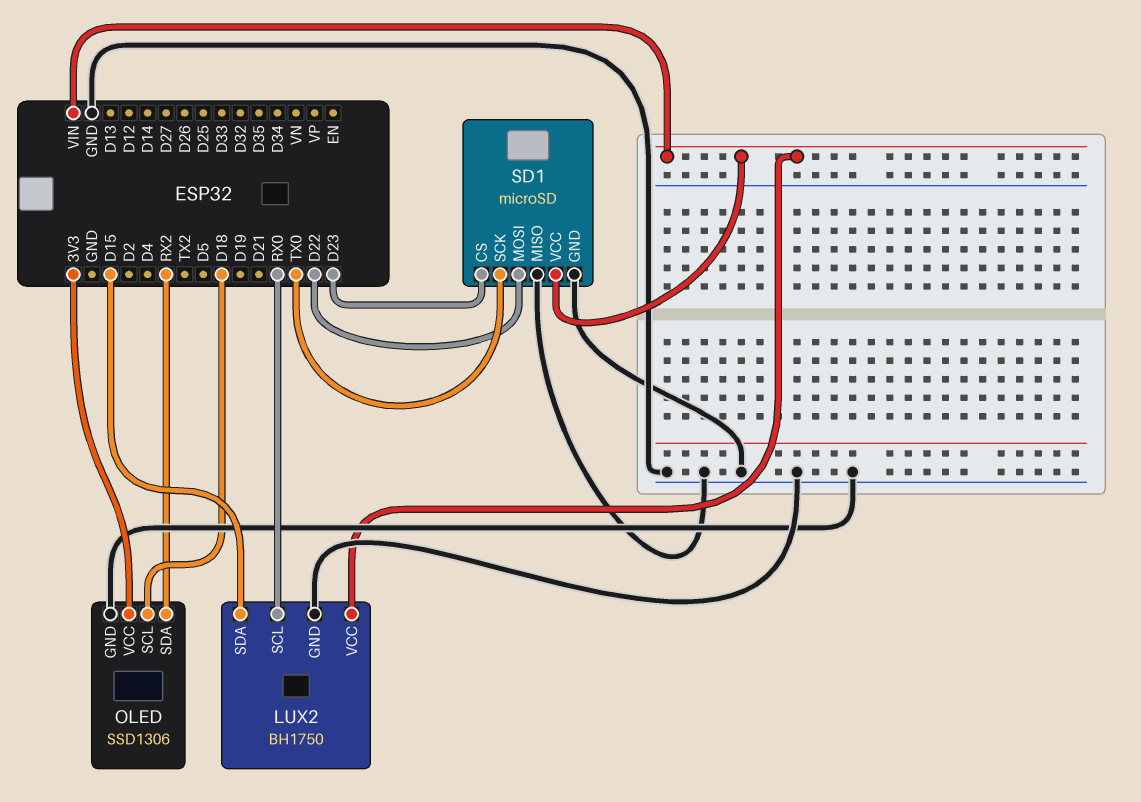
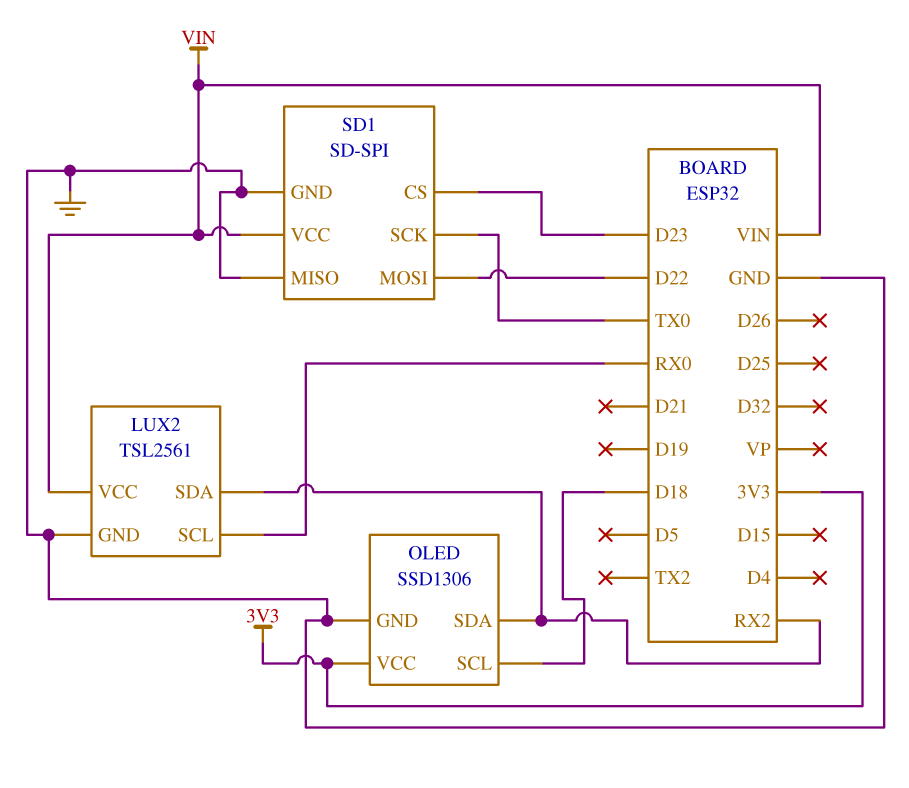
LUX2: BH1750 -> TSL2561
LUX2 pin SDA: D15 -> RX2
SD1: microSD -> SD-SPI

